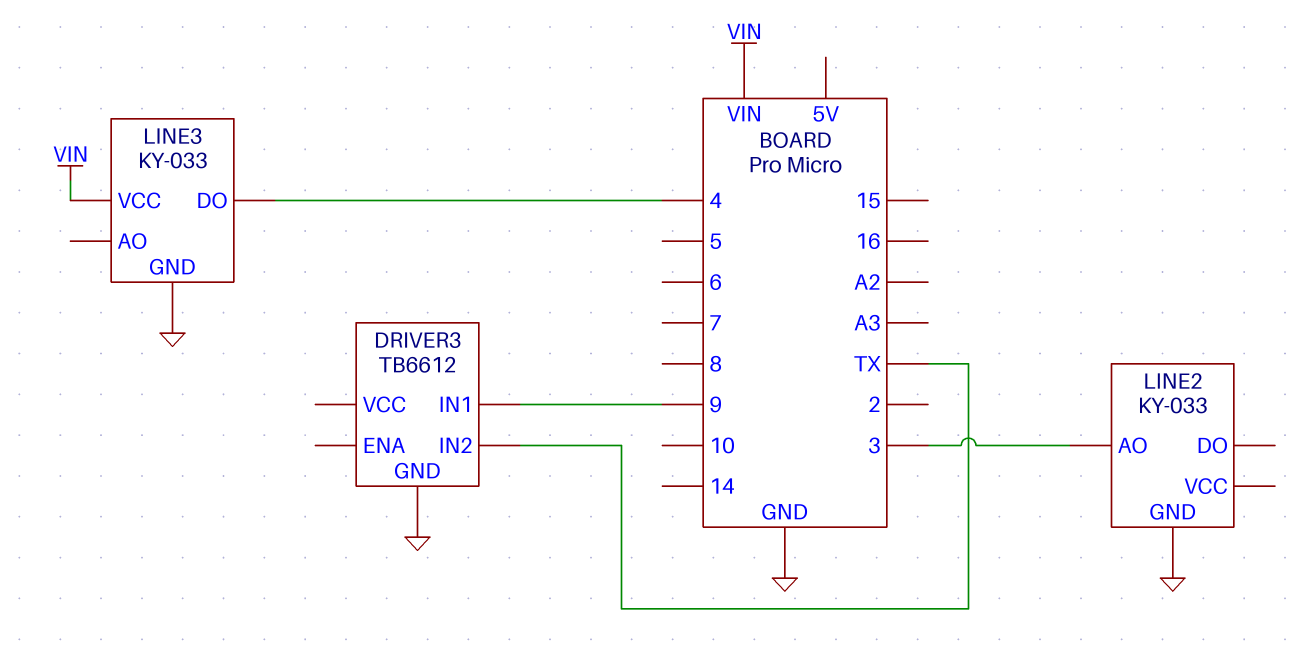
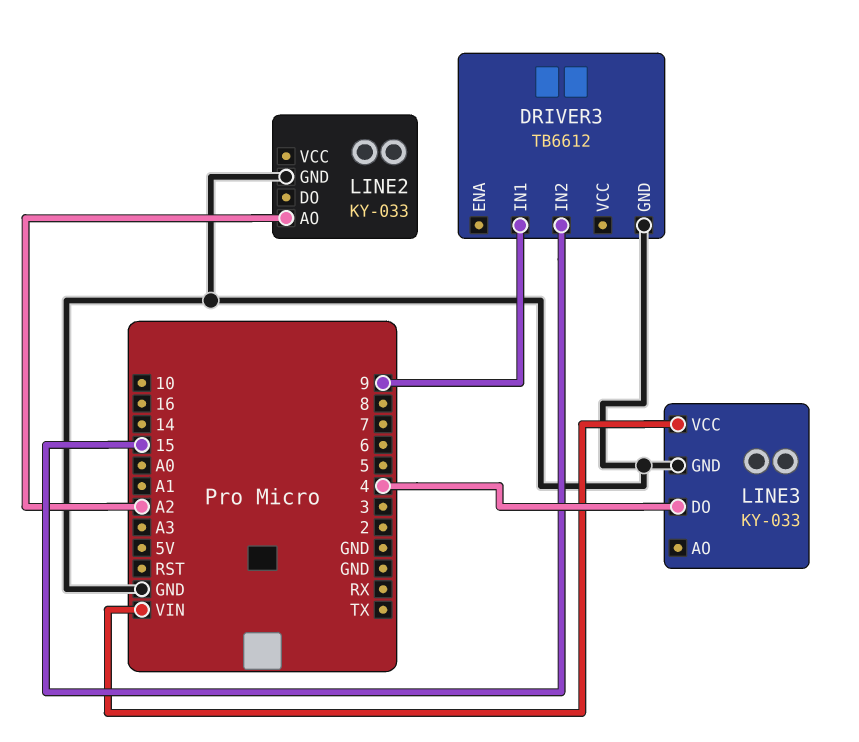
DRIVER3 pin IN2: TX -> 15
LINE2 pin AO: 3 -> A2

